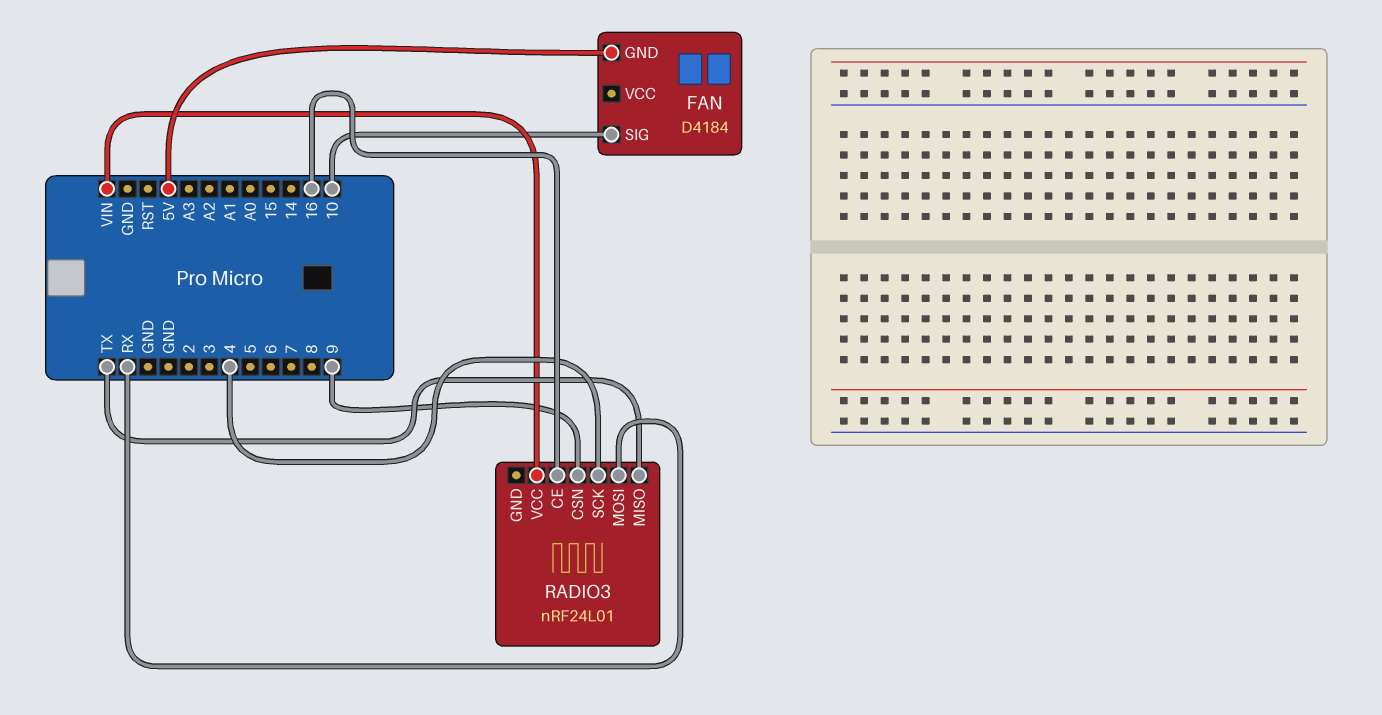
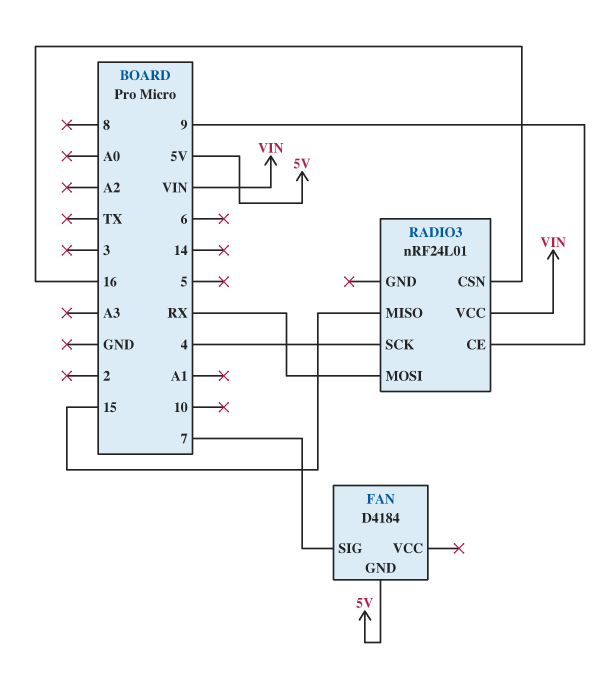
FAN pin SIG: 10 -> 7
RADIO3 pin CE: 16 -> 9
RADIO3 pin CSN: 9 -> 16
RADIO3 pin MISO: TX -> 15

